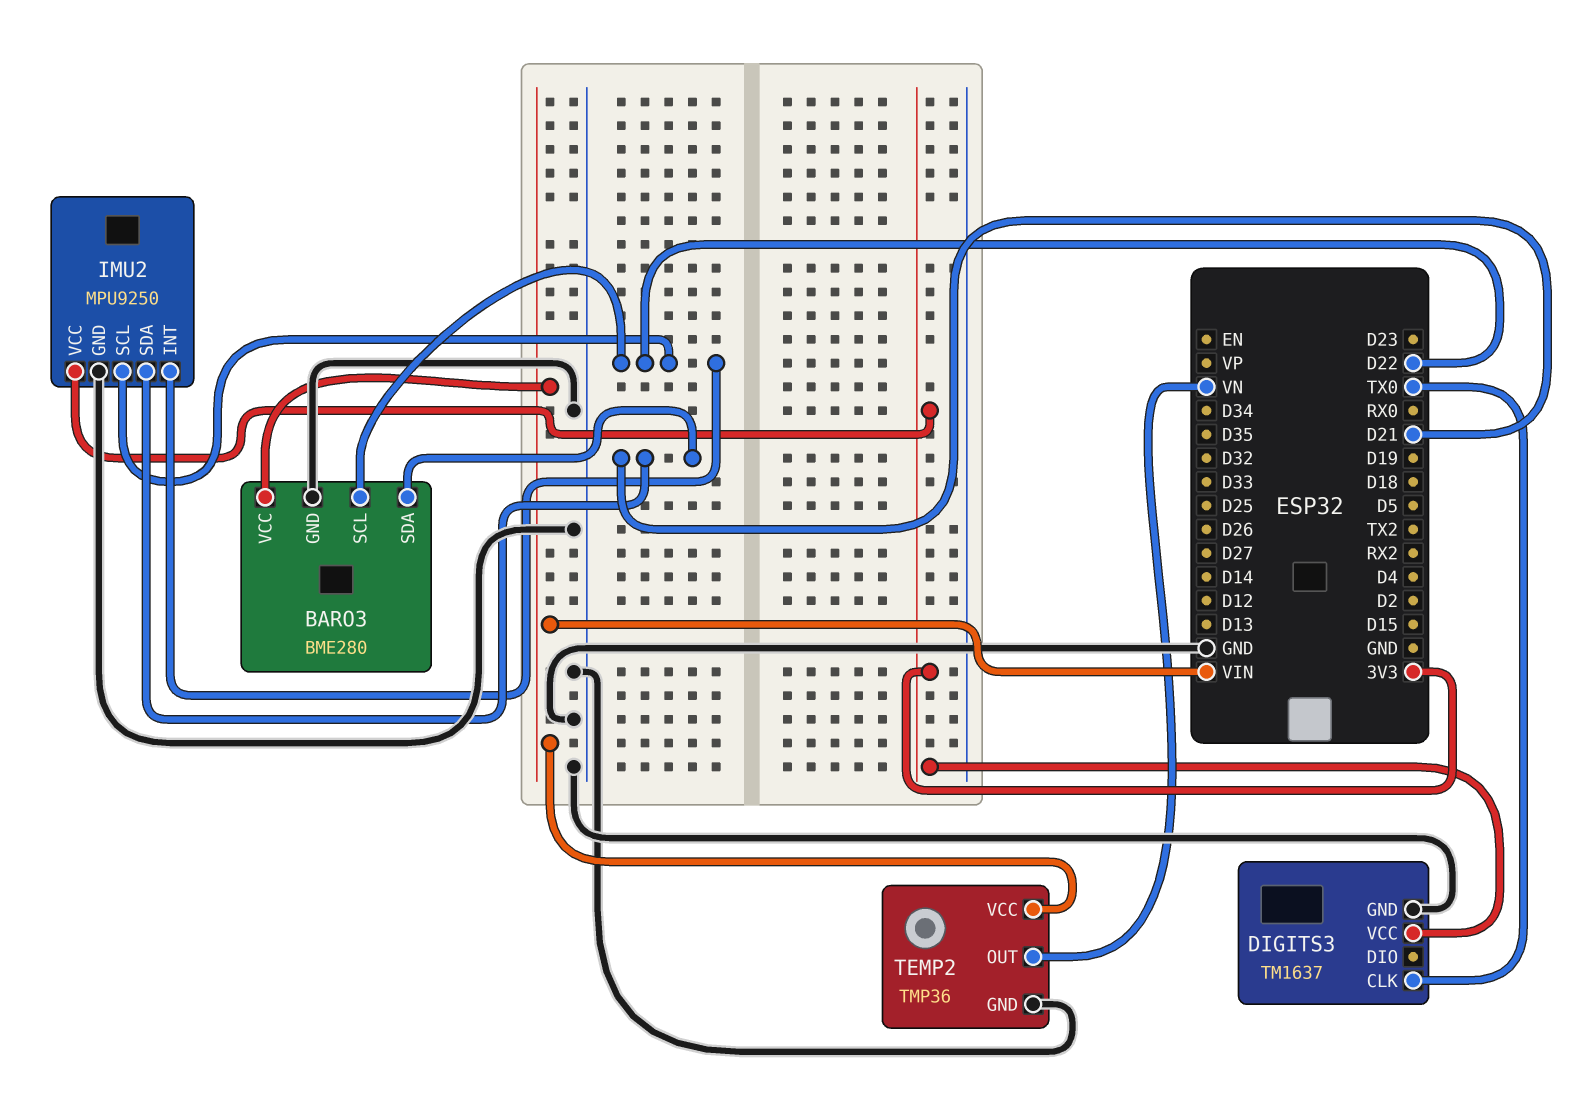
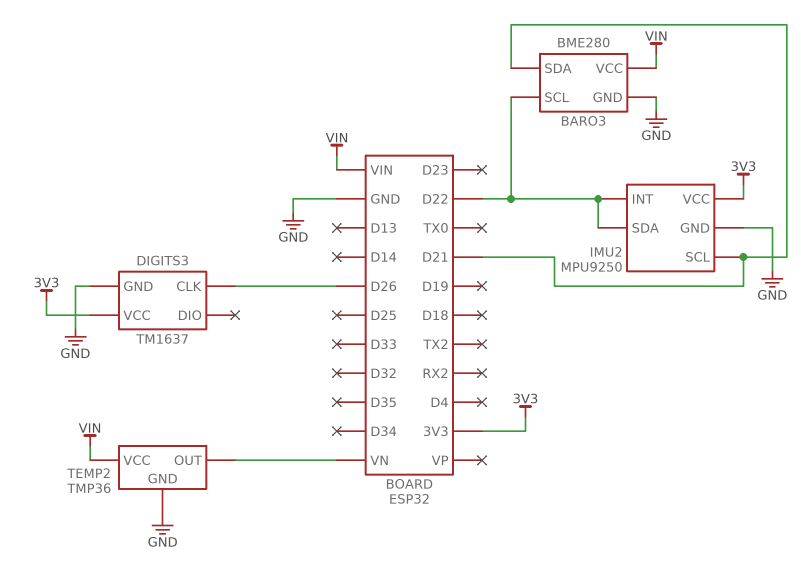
DIGITS3 pin CLK: TX0 -> D26
IMU2 pin SCL: D22 -> D21
IMU2 pin SDA: D21 -> D22

